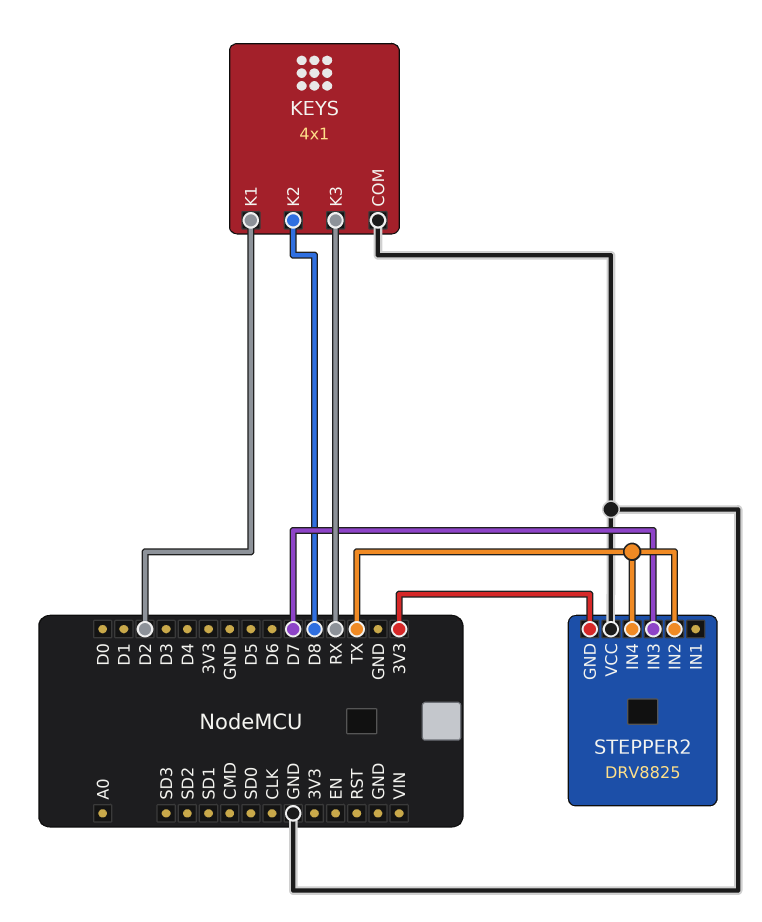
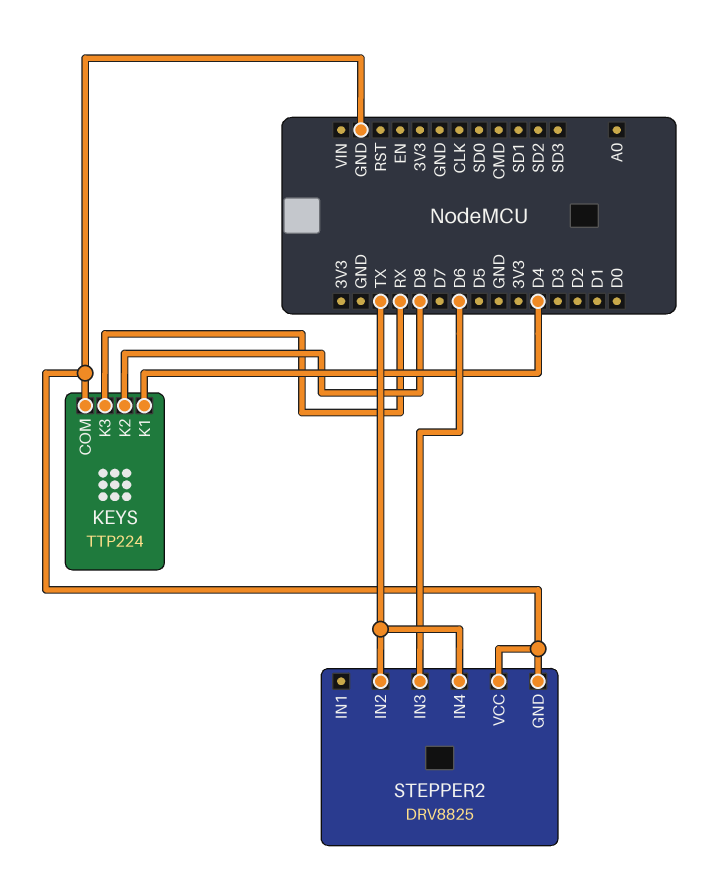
KEYS: 4x1 -> TTP224
KEYS pin K1: D2 -> D4
STEPPER2 pin GND: 3V3 -> GND
STEPPER2 pin IN3: D7 -> D6

